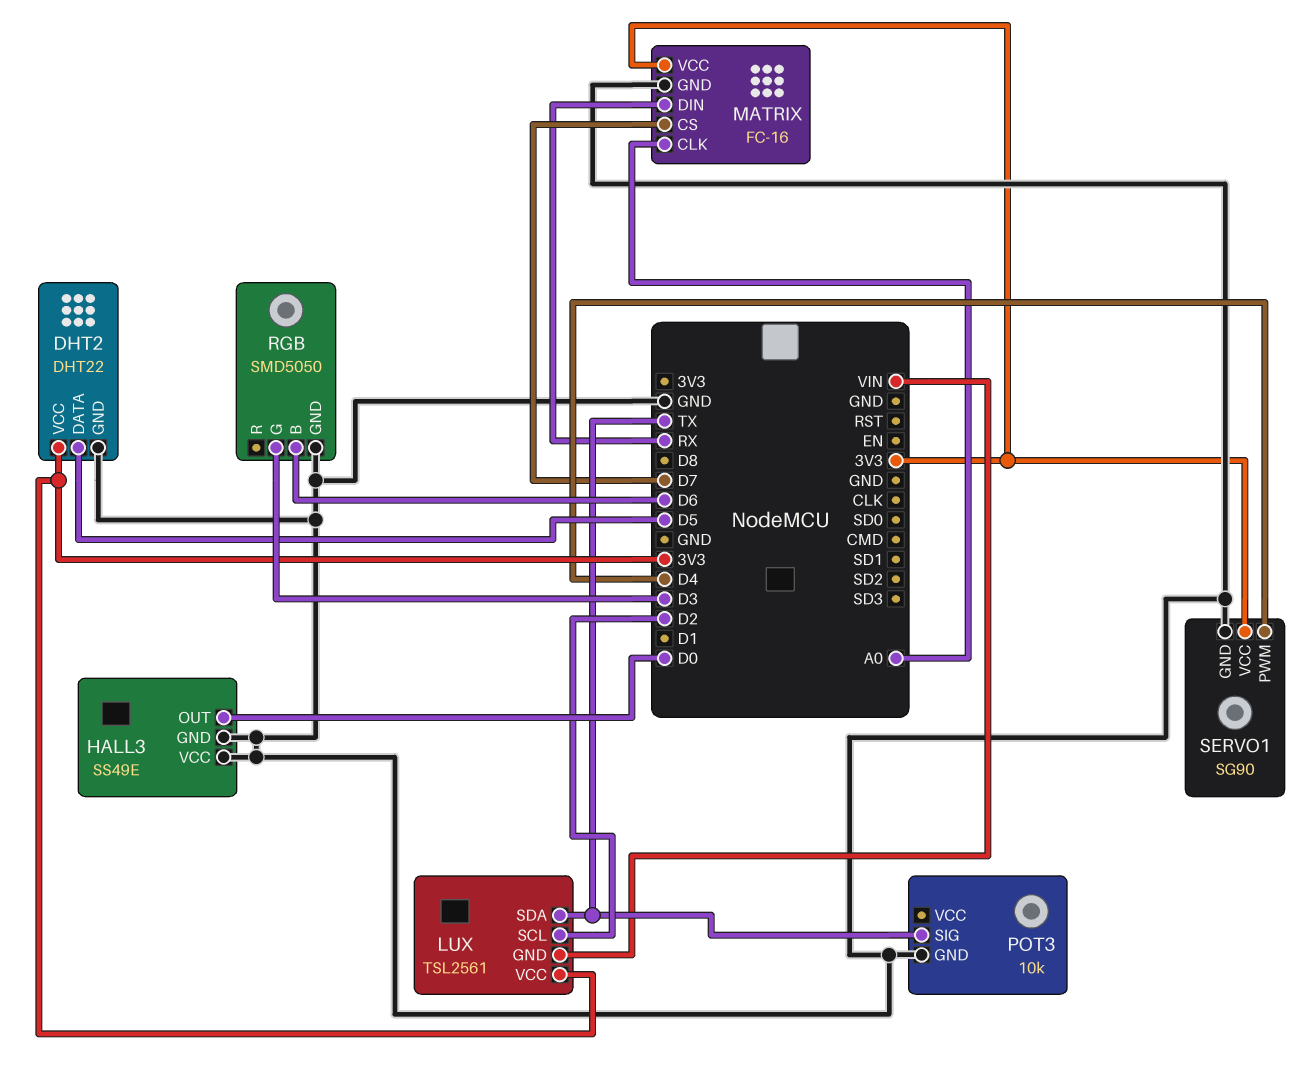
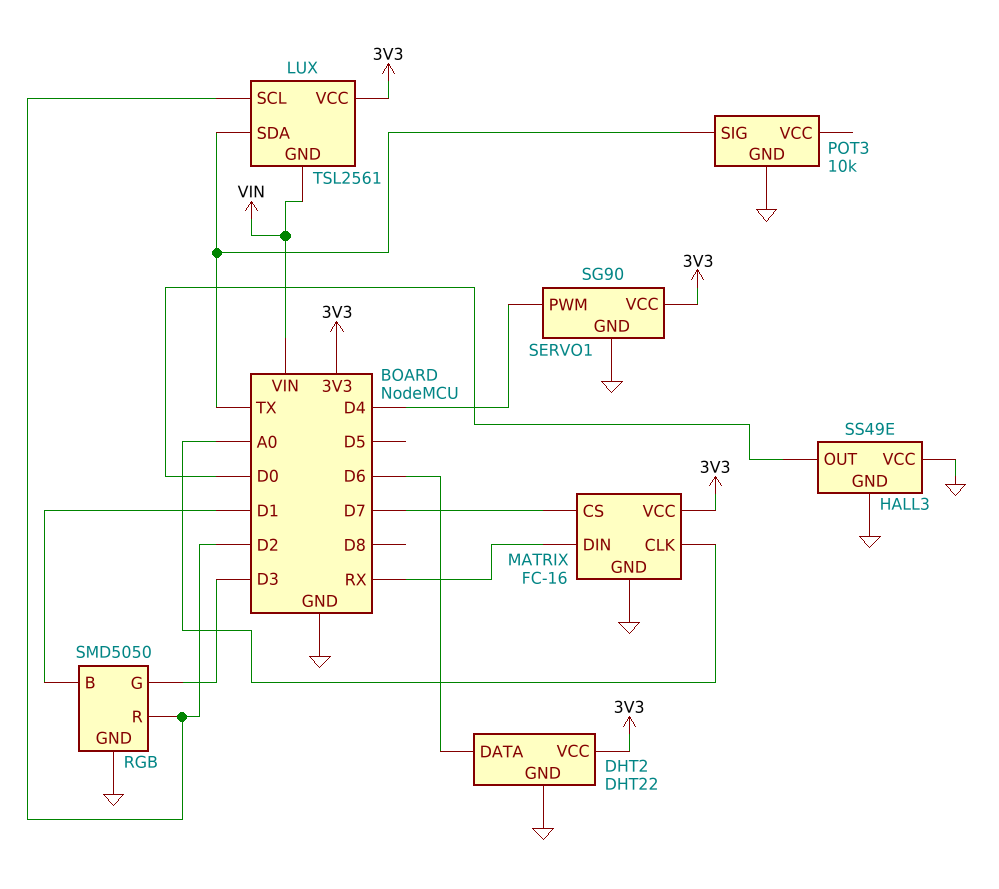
DHT2 pin DATA: D5 -> D6
RGB pin B: D6 -> D1
RGB pin R: none -> D2

